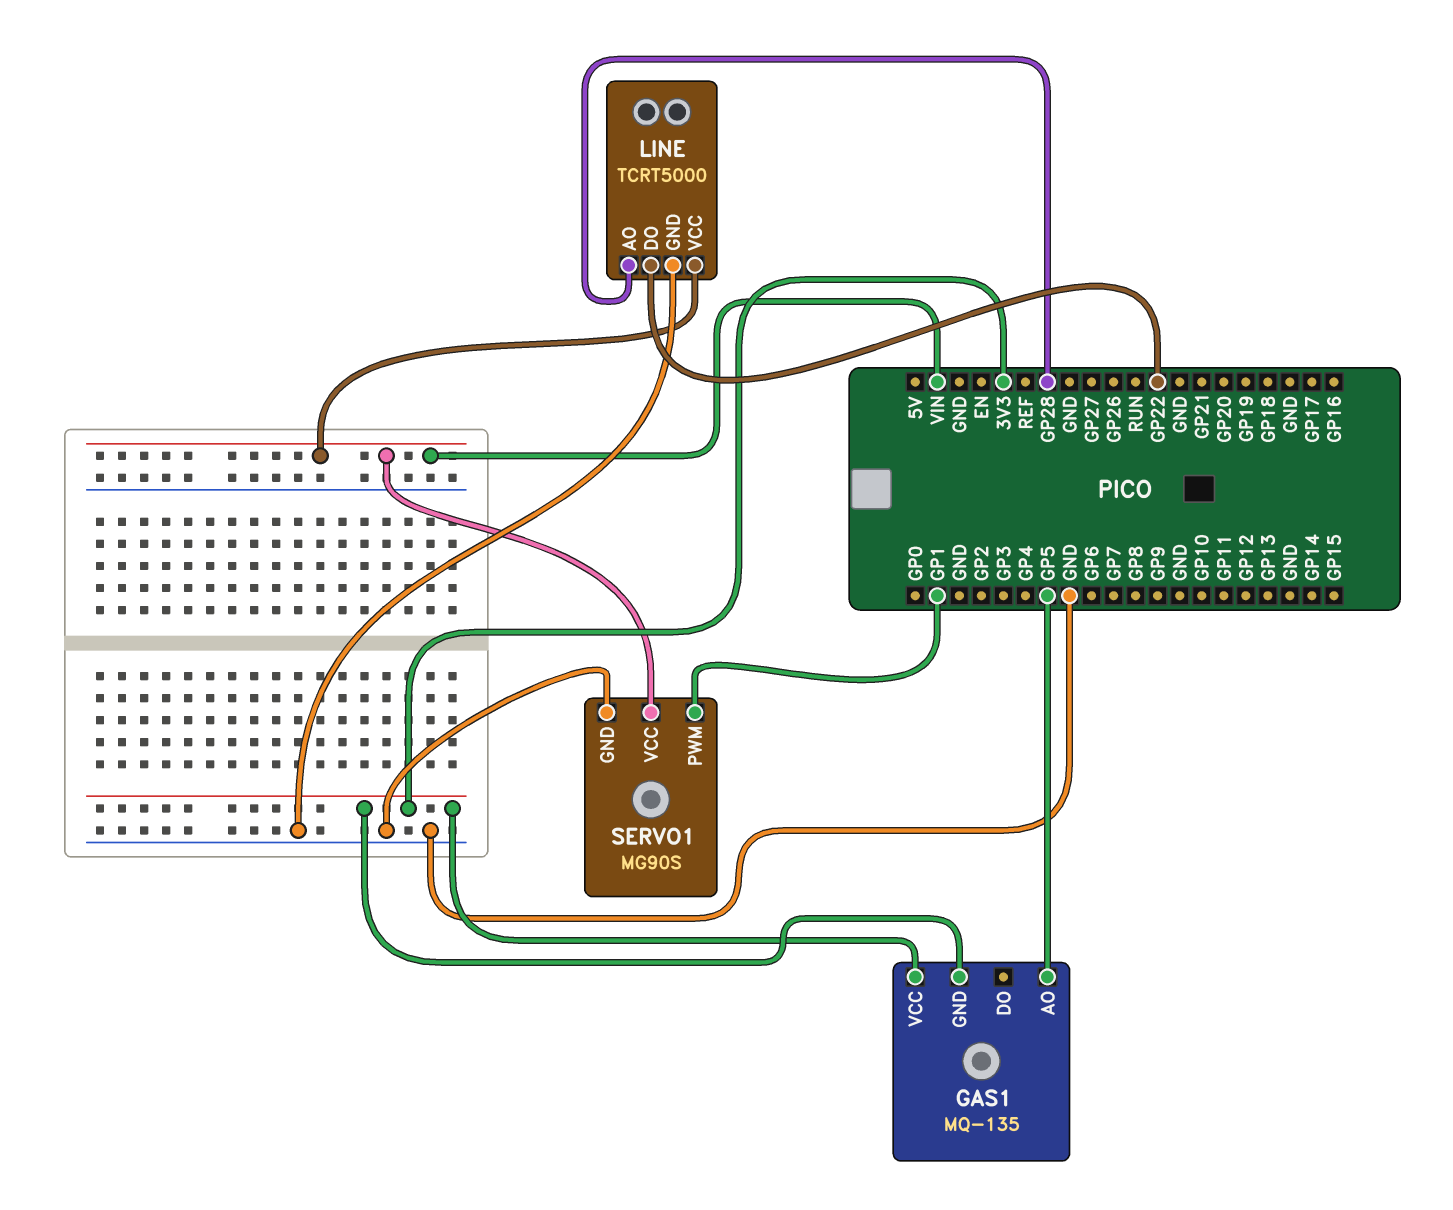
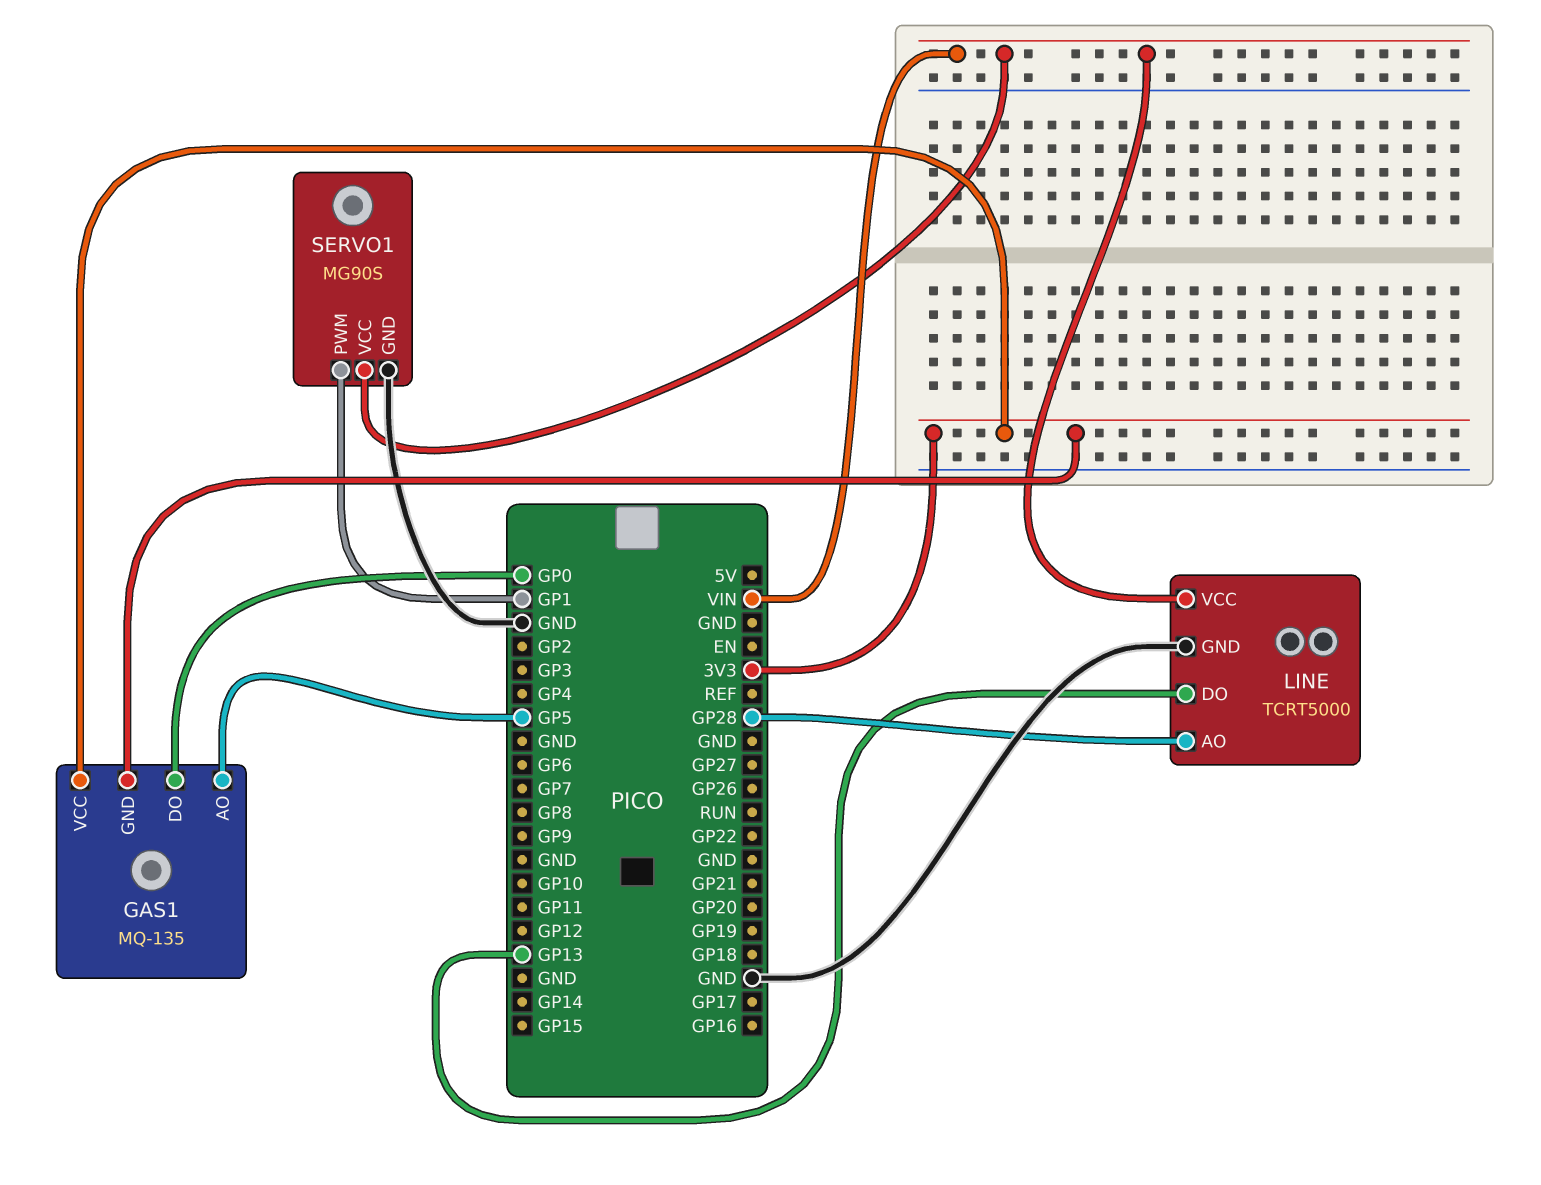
GAS1 pin DO: none -> GP0
LINE pin DO: GP22 -> GP13

